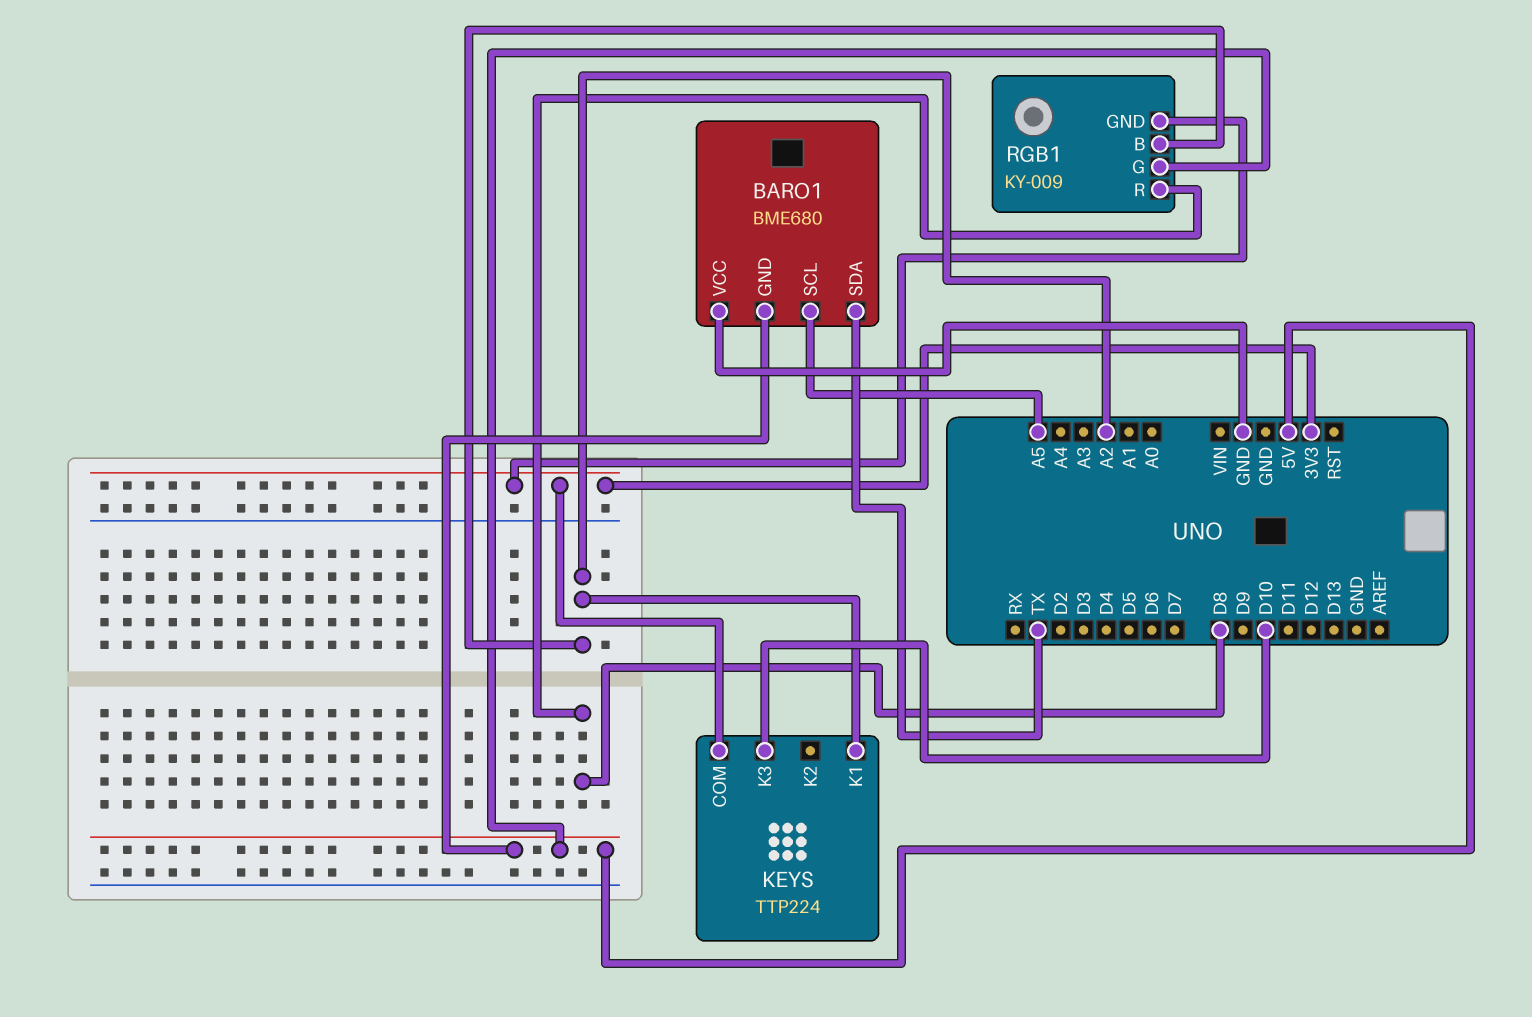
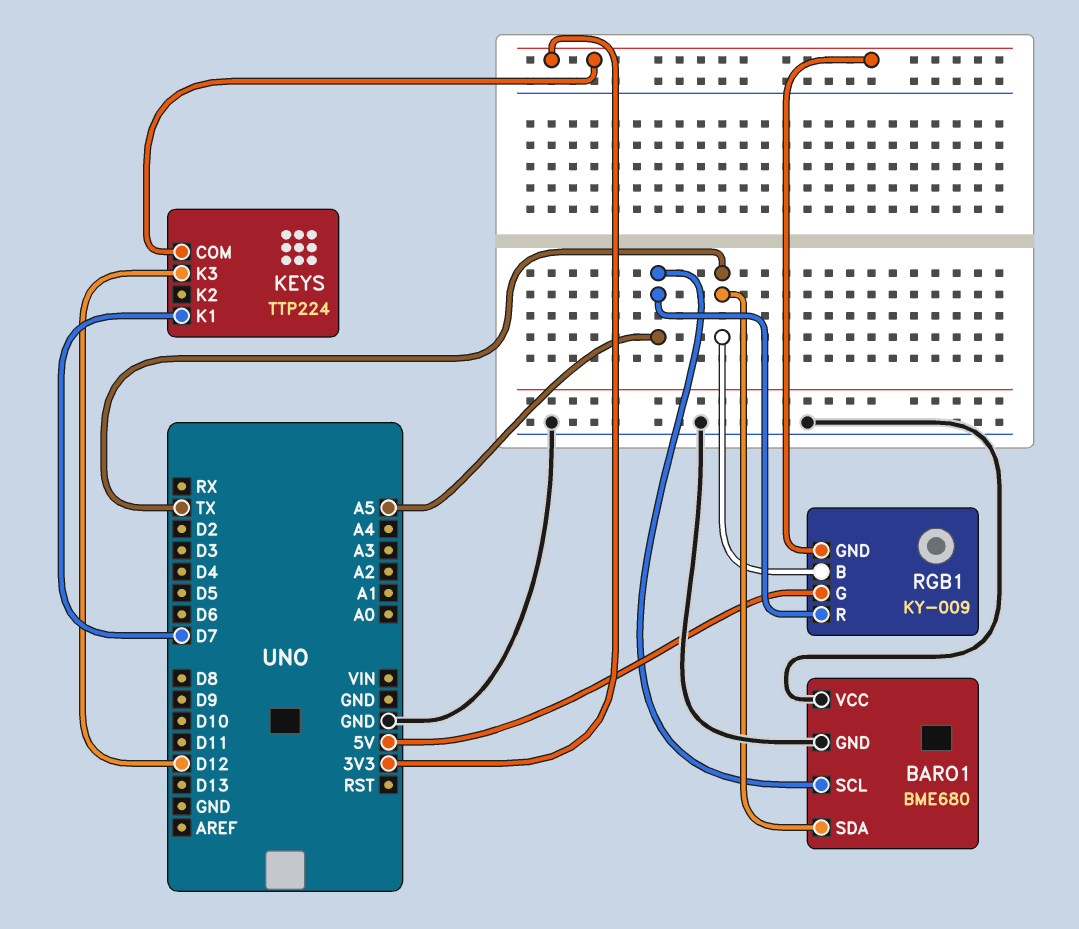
BARO1 pin GND: 5V -> GND
KEYS pin K1: A2 -> D7
KEYS pin K3: D10 -> D12
RGB1 pin B: A2 -> TX
RGB1 pin R: D8 -> A5

